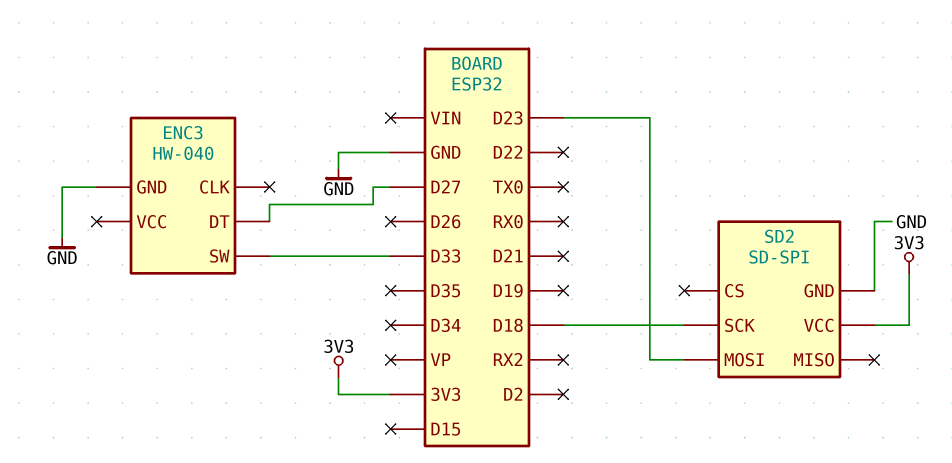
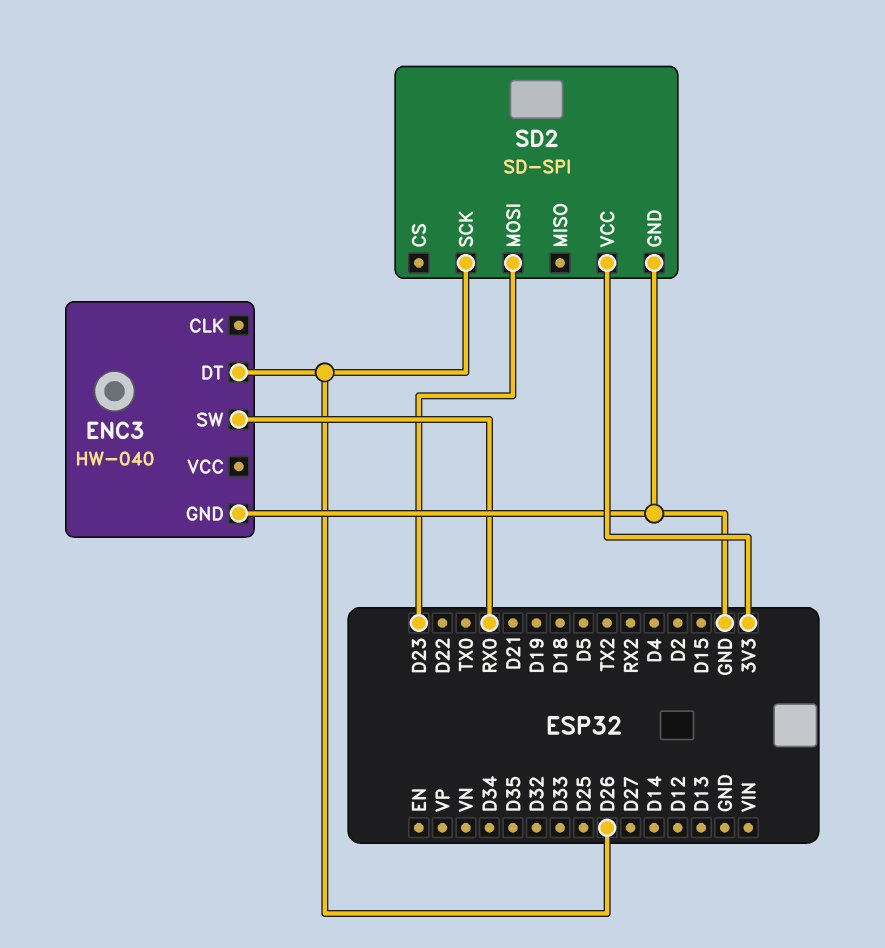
ENC3 pin DT: D27 -> D26
ENC3 pin SW: D33 -> RX0
SD2 pin SCK: D18 -> D26

